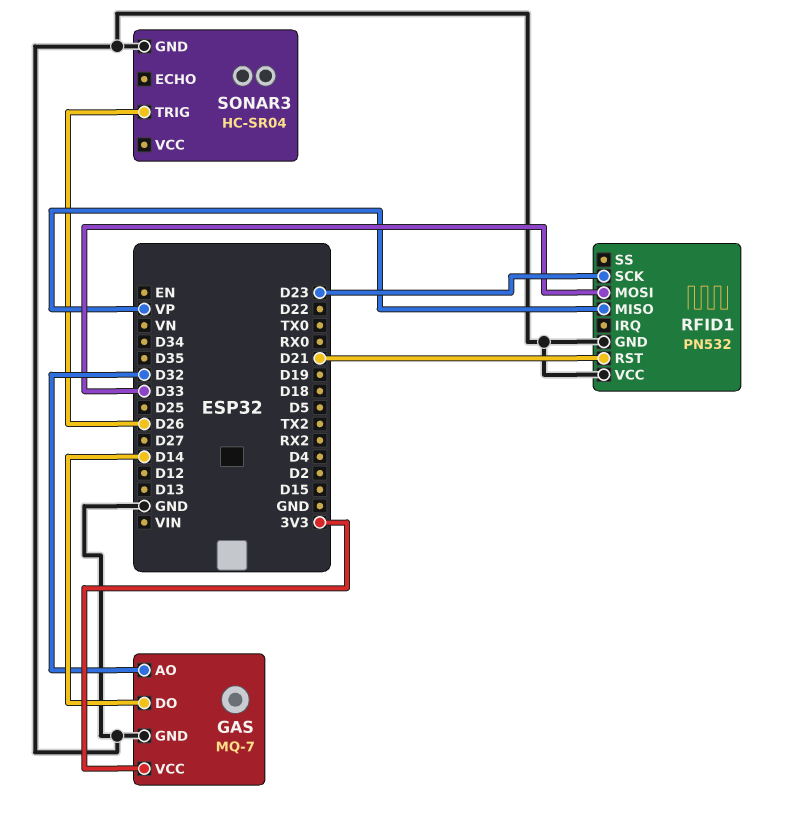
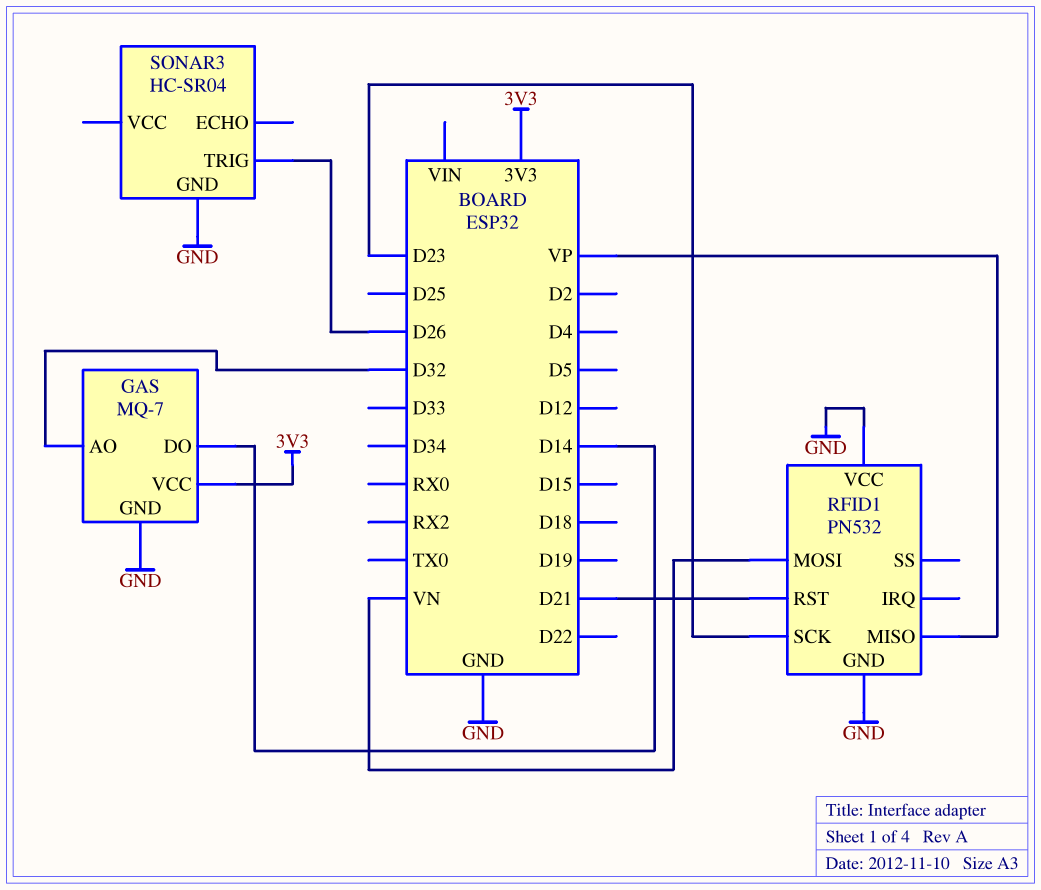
RFID1 pin MOSI: D33 -> VN

